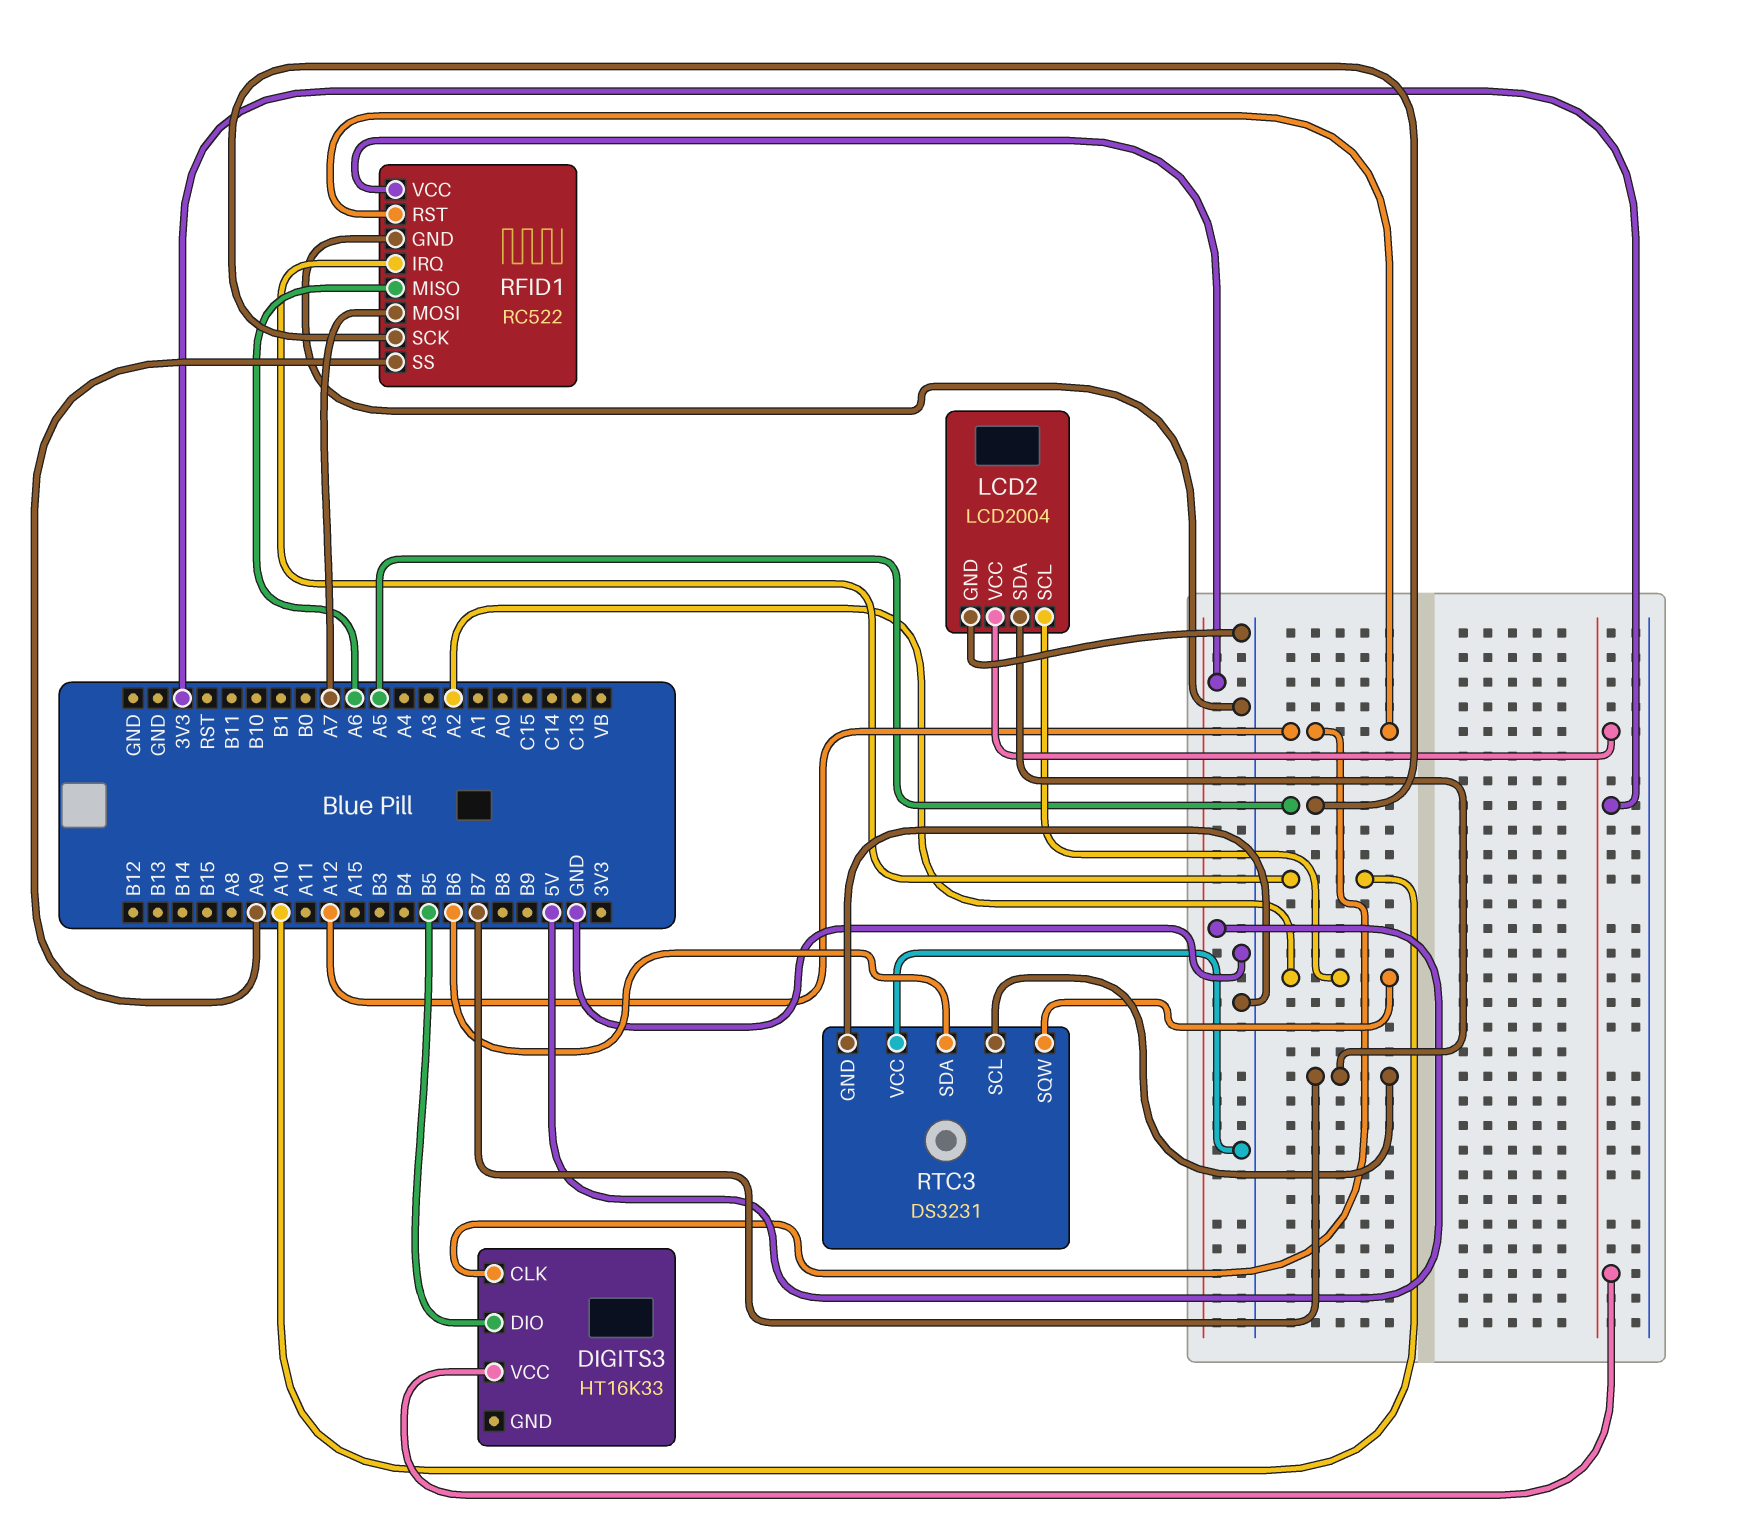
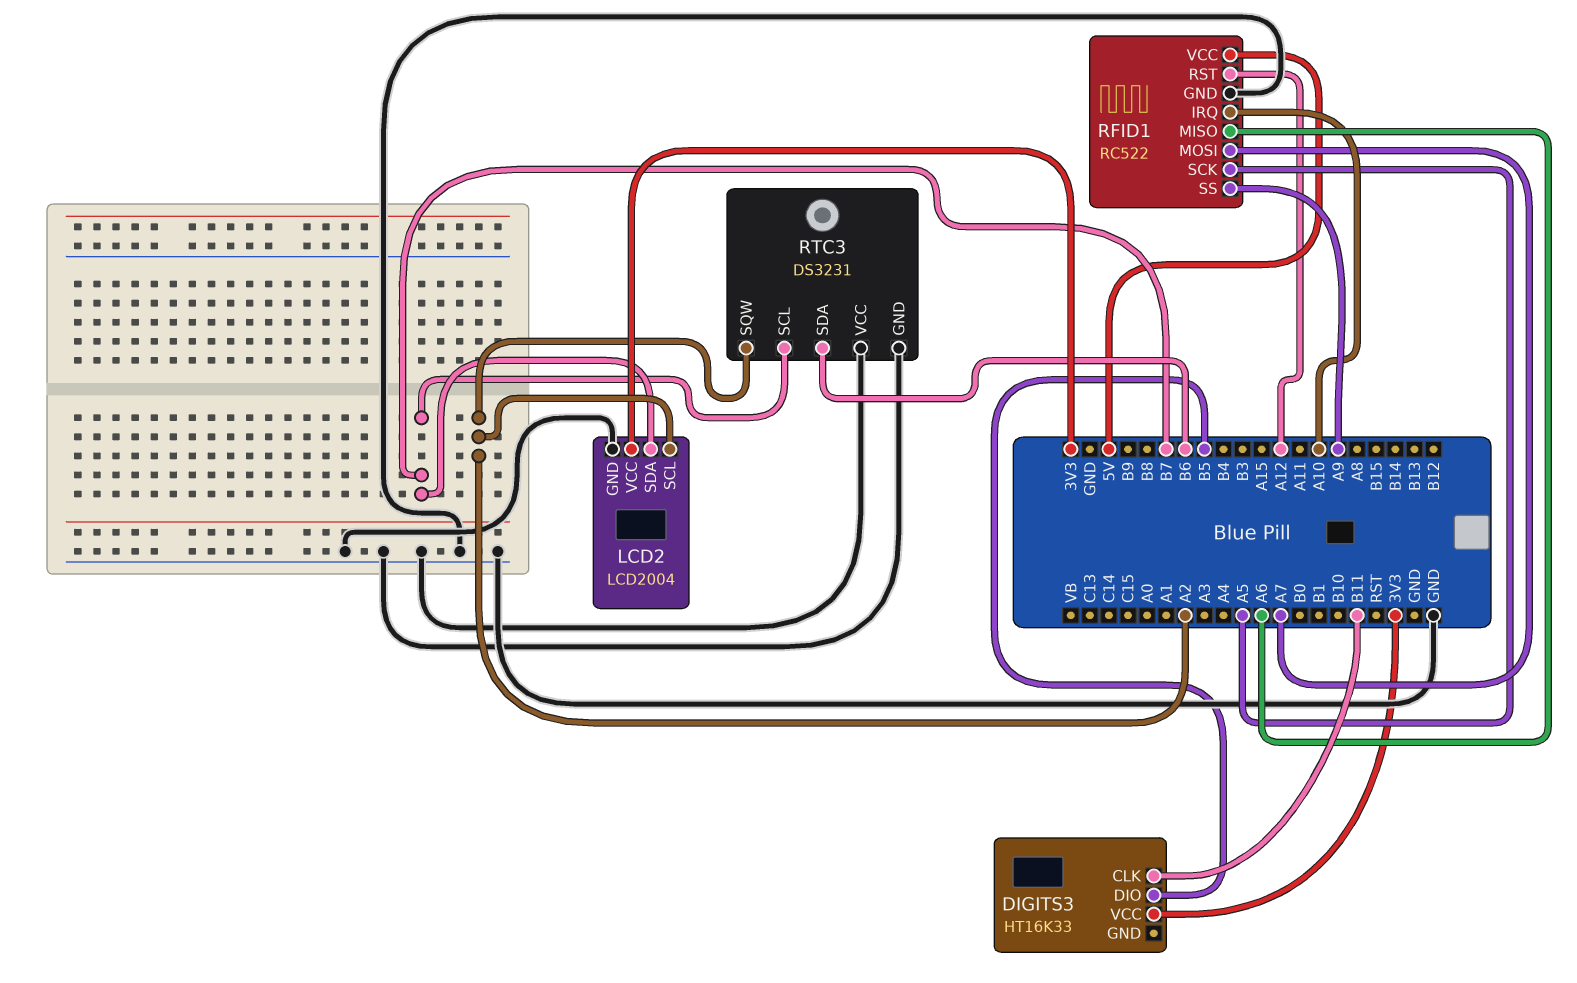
DIGITS3 pin CLK: A12 -> B11

